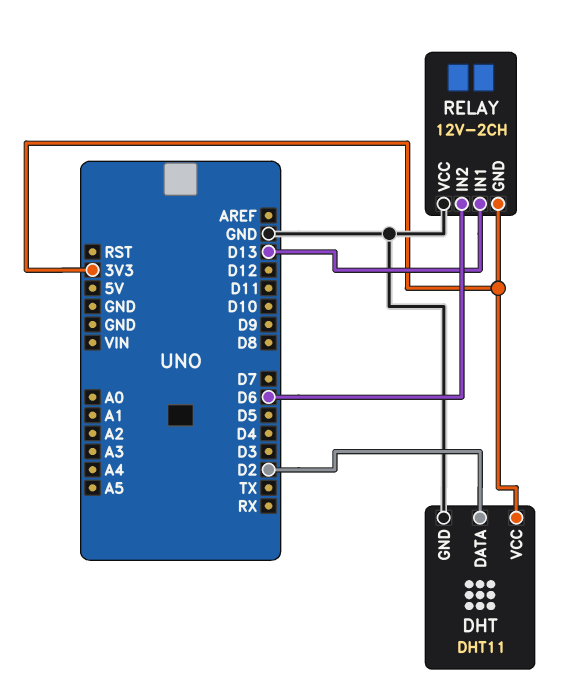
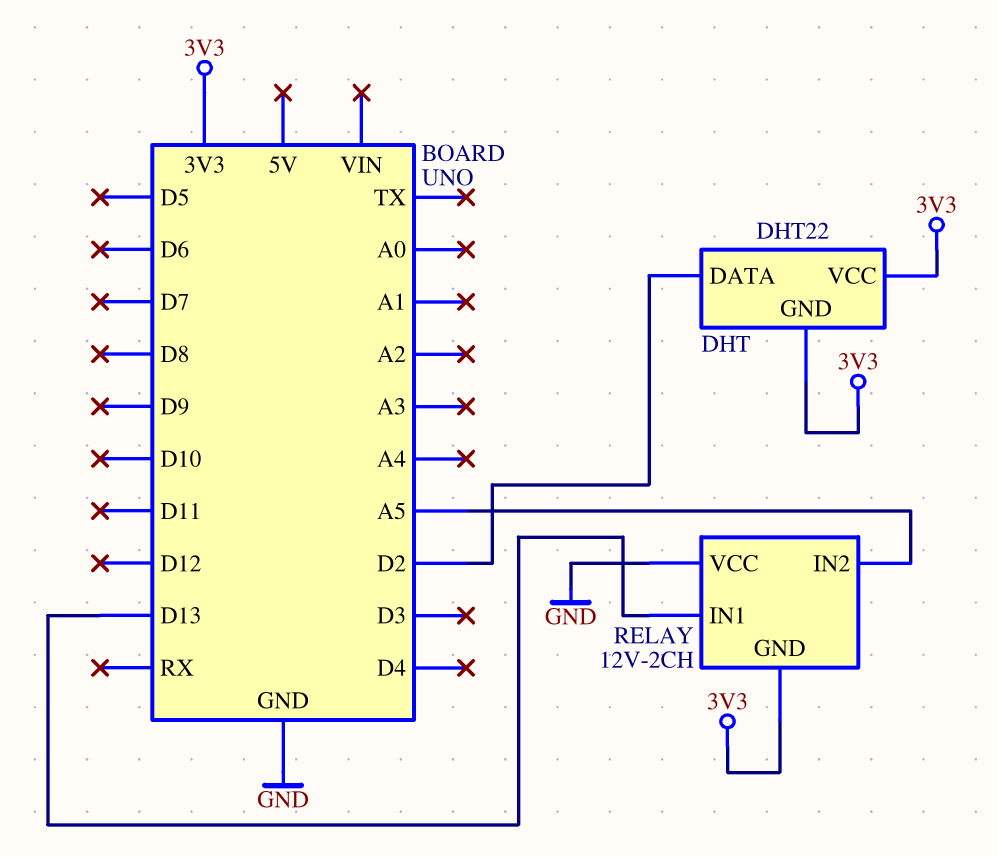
DHT: DHT11 -> DHT22
DHT pin GND: GND -> 3V3
RELAY pin IN2: D6 -> A5

